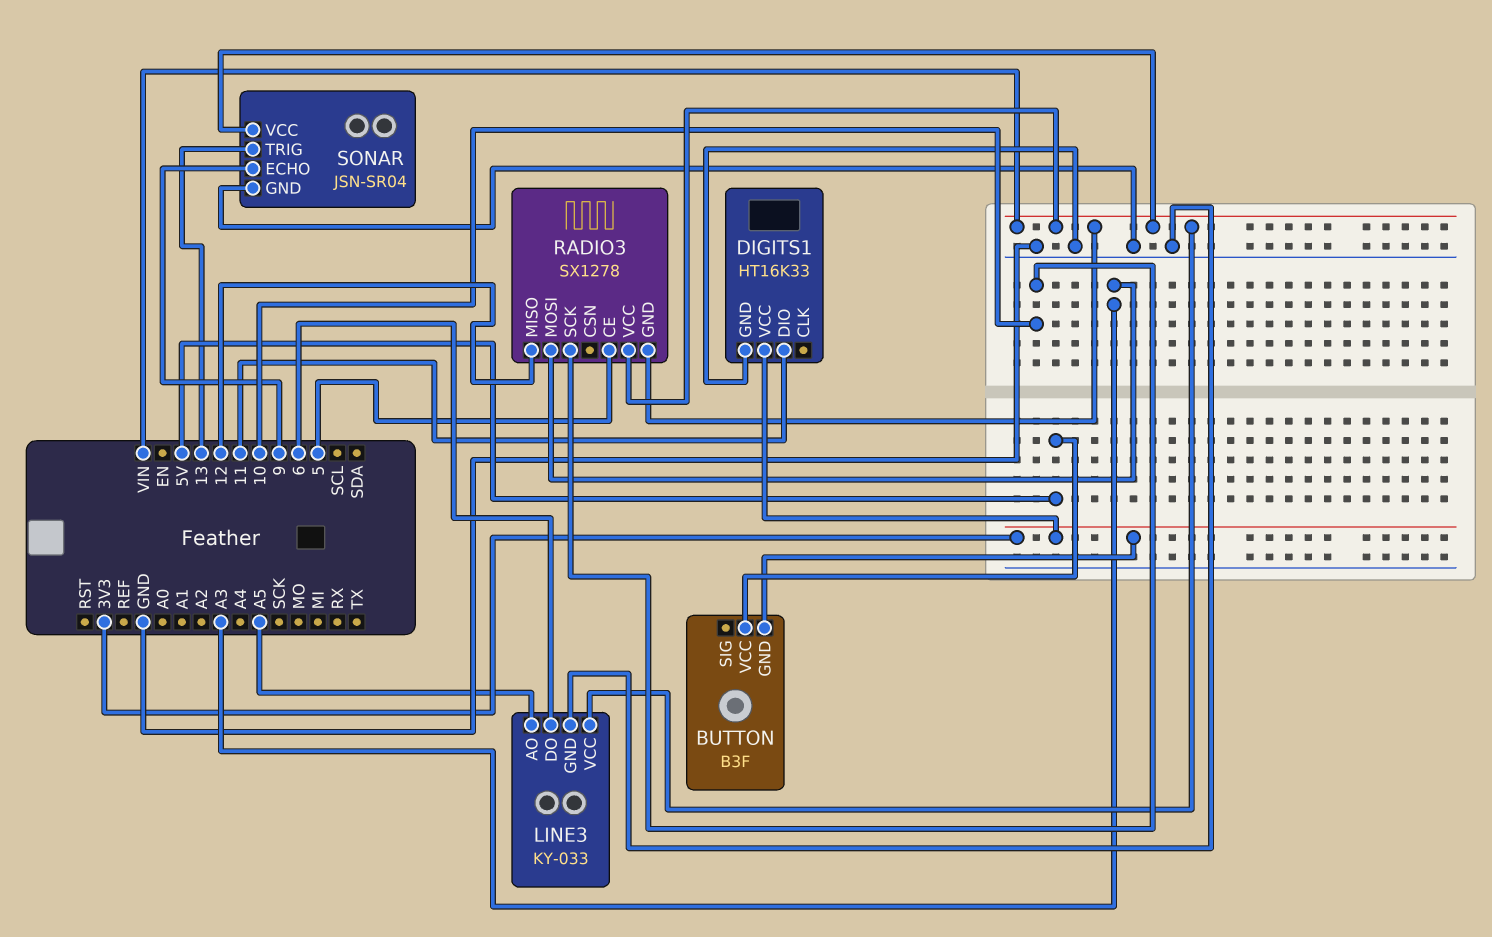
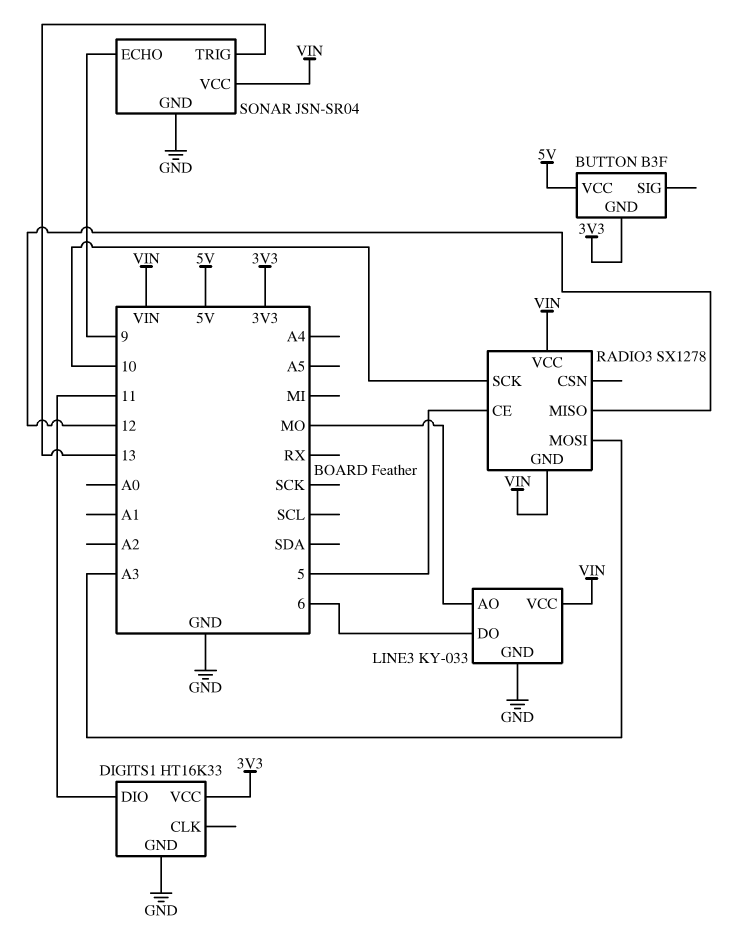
LINE3 pin AO: A5 -> MO

